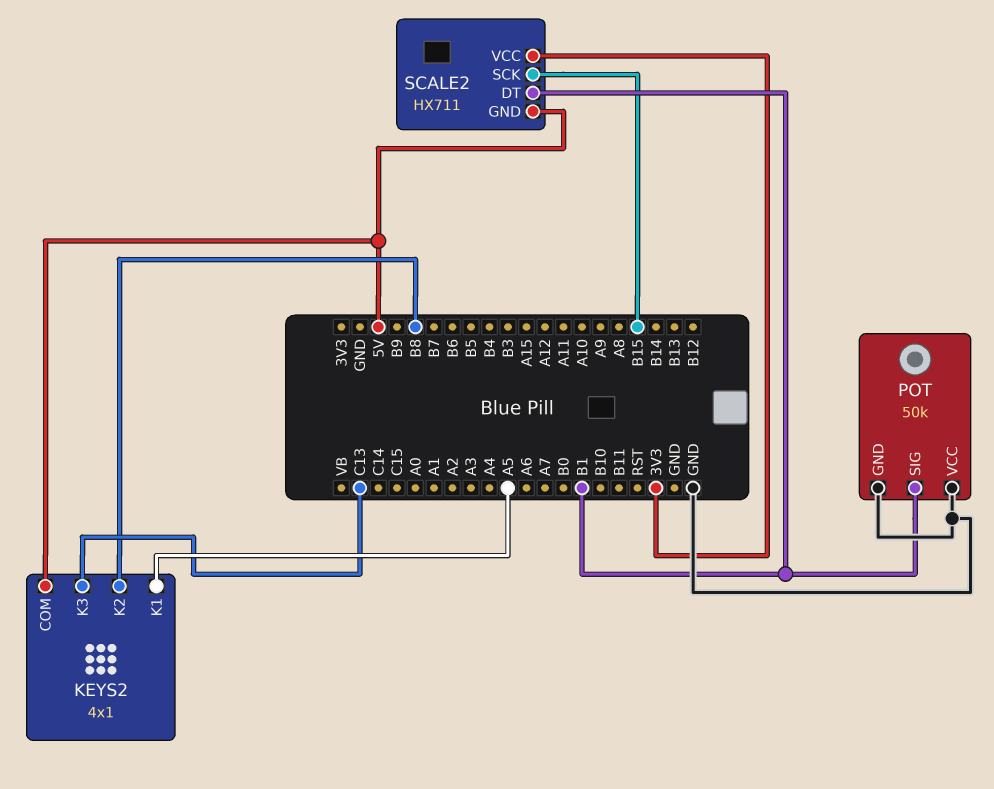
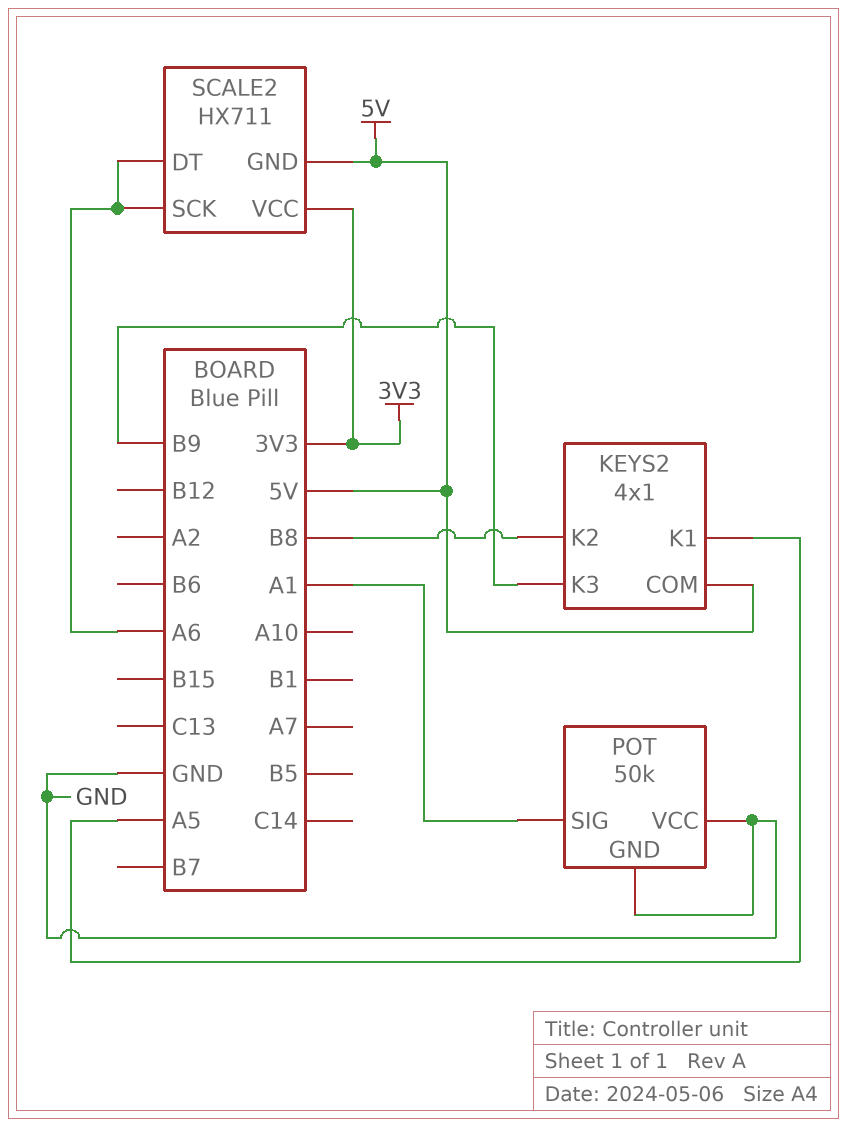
KEYS2 pin K3: C13 -> B9
POT pin SIG: B1 -> A1
SCALE2 pin DT: B1 -> A6
SCALE2 pin SCK: B15 -> A6

